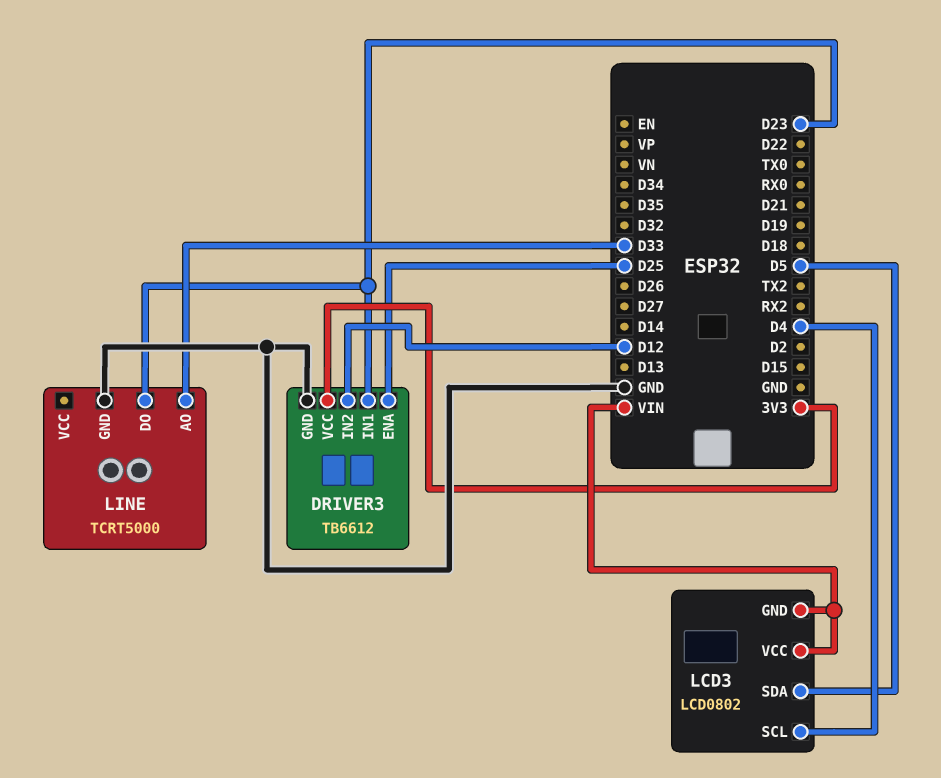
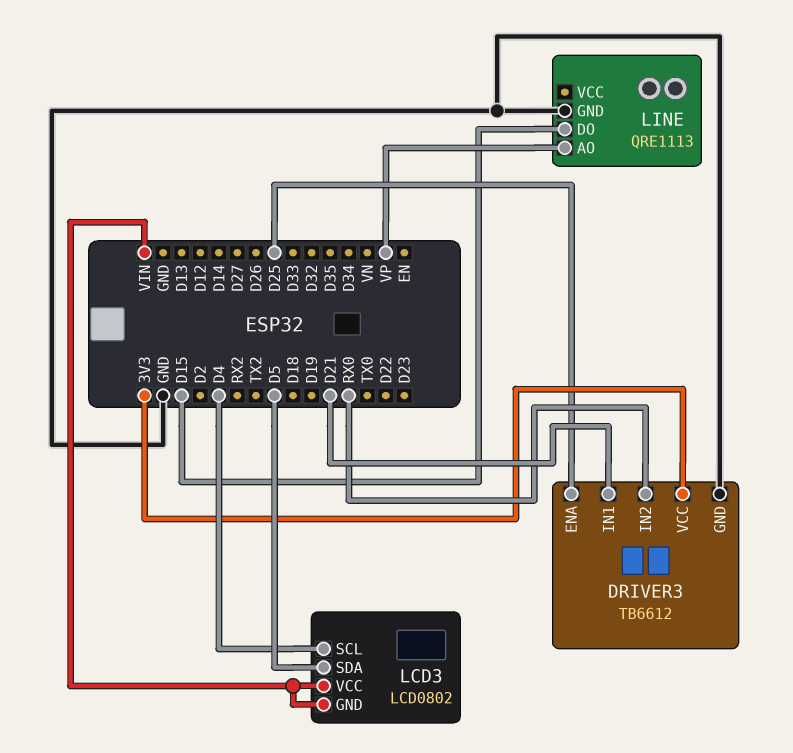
DRIVER3 pin IN1: D23 -> D21
DRIVER3 pin IN2: D12 -> RX0
LINE: TCRT5000 -> QRE1113
LINE pin AO: D33 -> VP
LINE pin DO: D23 -> D15

